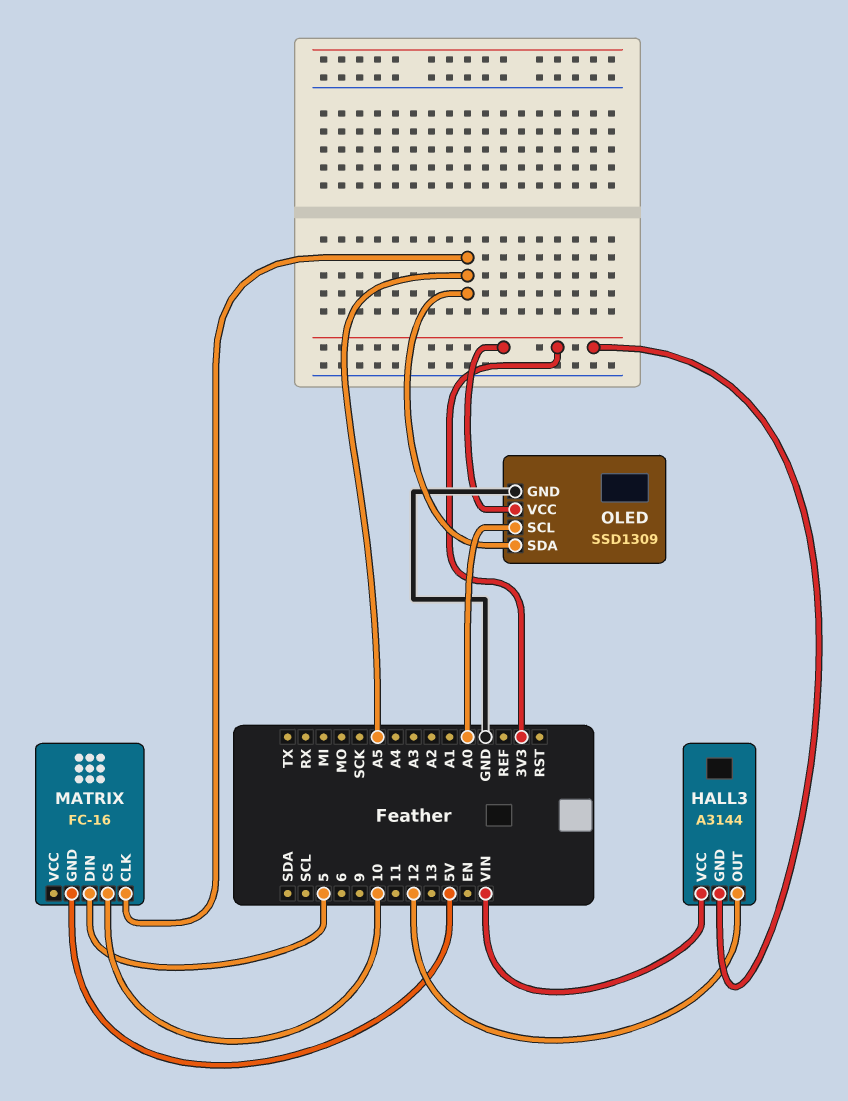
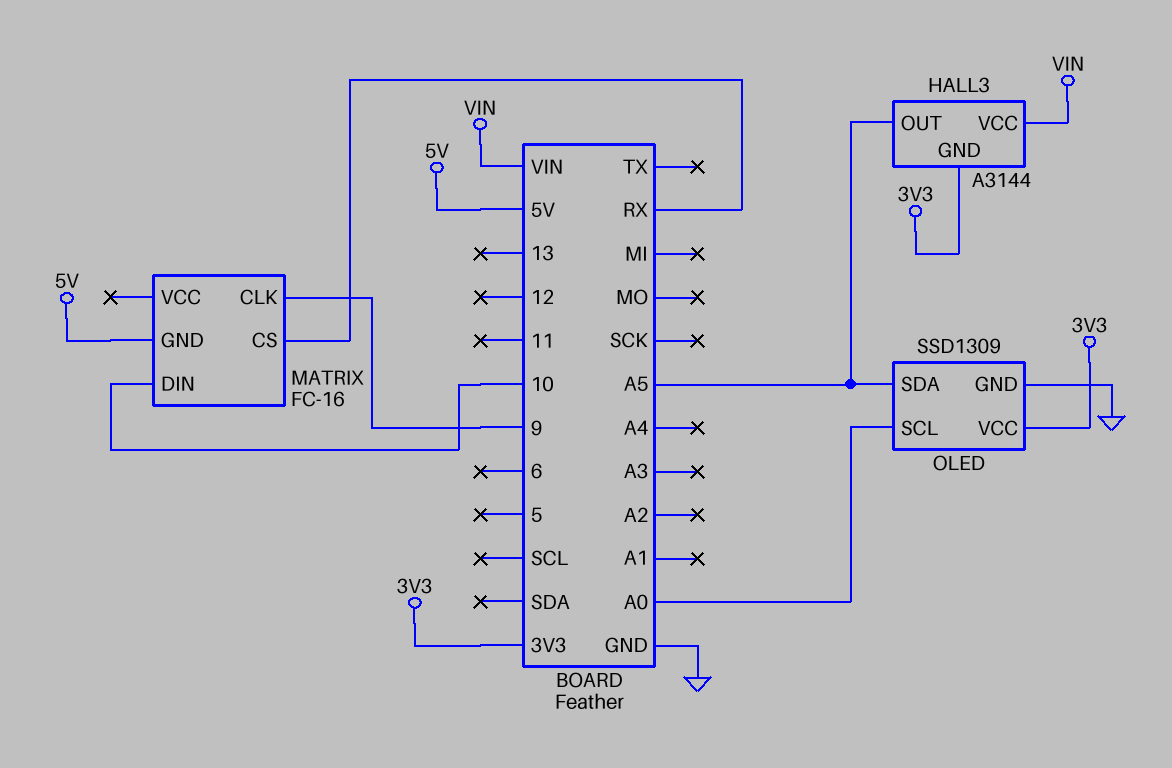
HALL3 pin OUT: 12 -> A5
MATRIX pin CLK: A5 -> 9
MATRIX pin CS: 10 -> RX
MATRIX pin DIN: 5 -> 10

